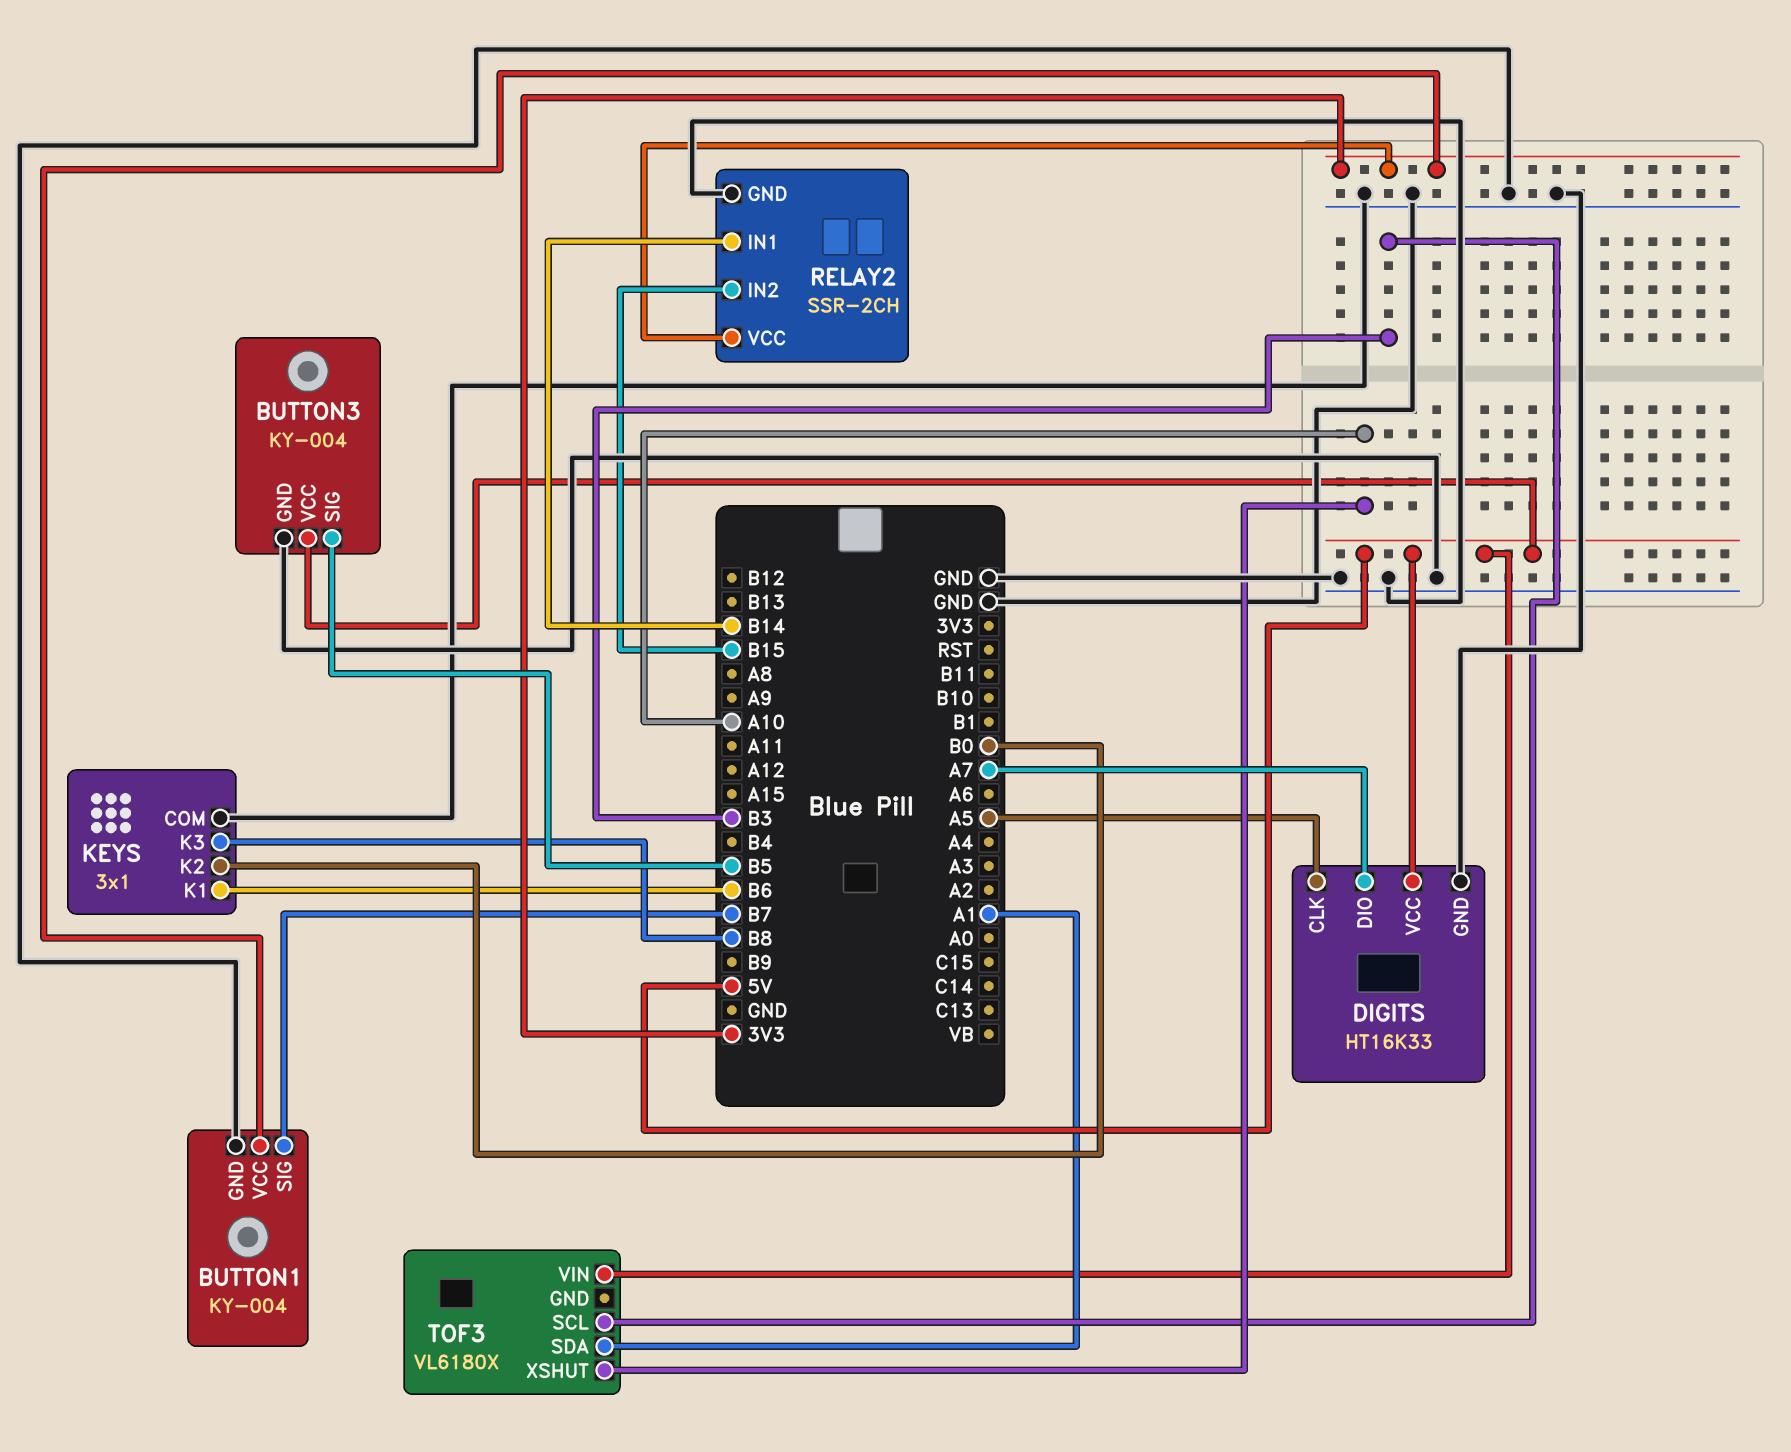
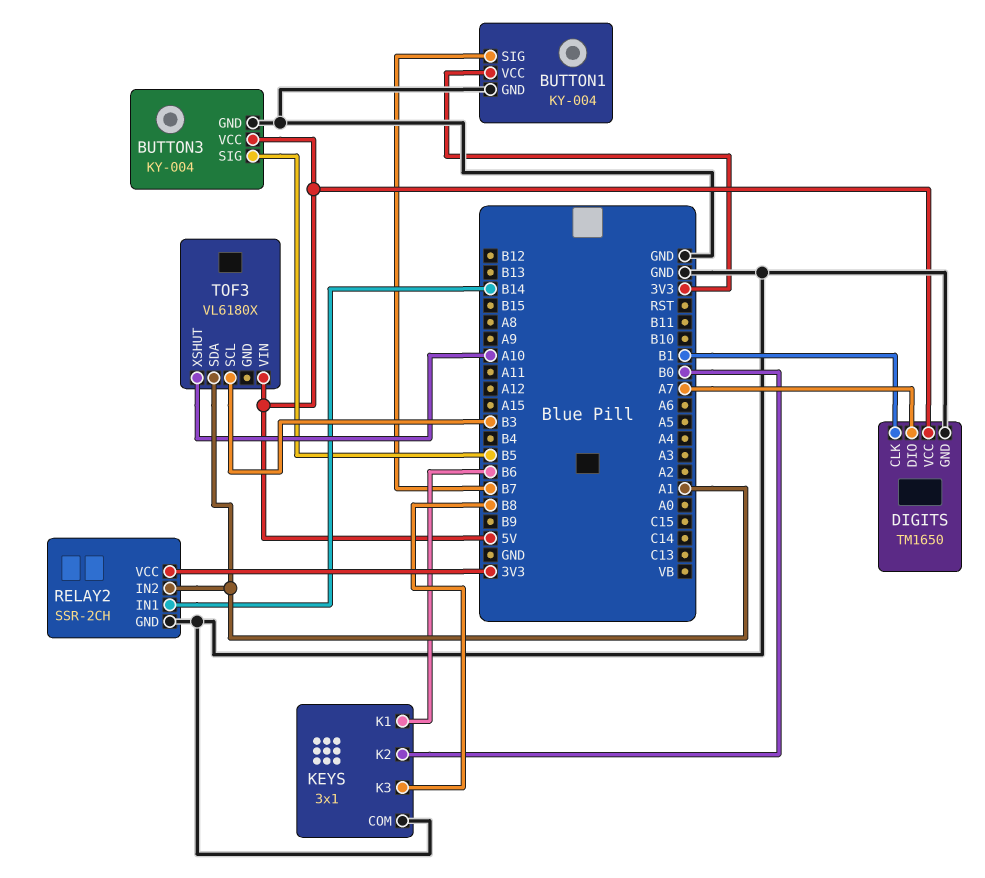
DIGITS: HT16K33 -> TM1650
DIGITS pin CLK: A5 -> B1
RELAY2 pin IN2: B15 -> A1

